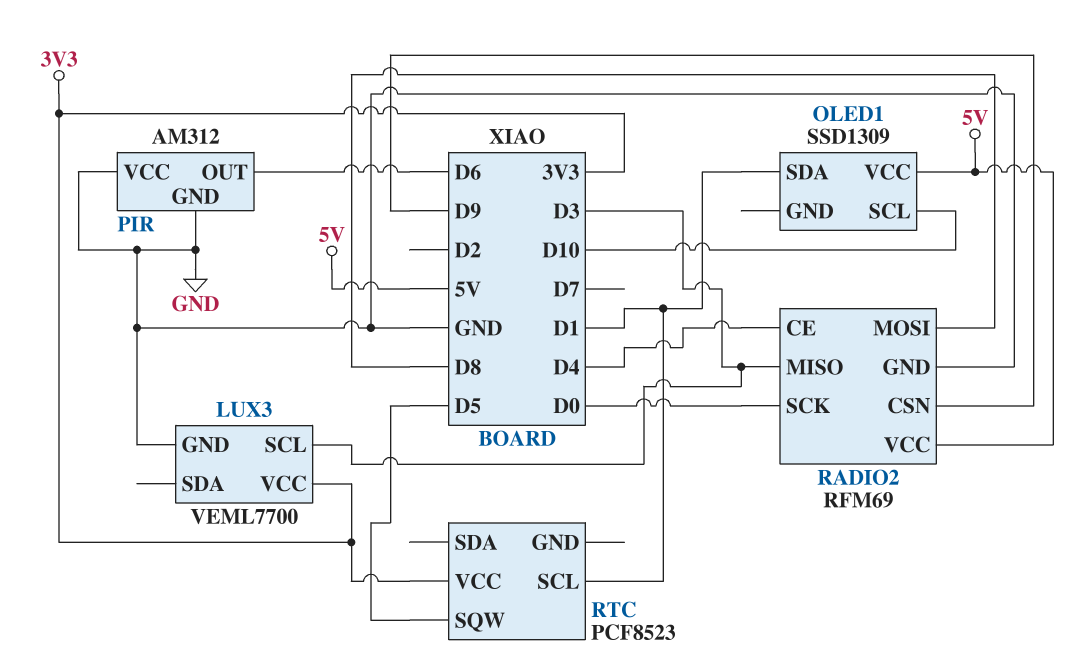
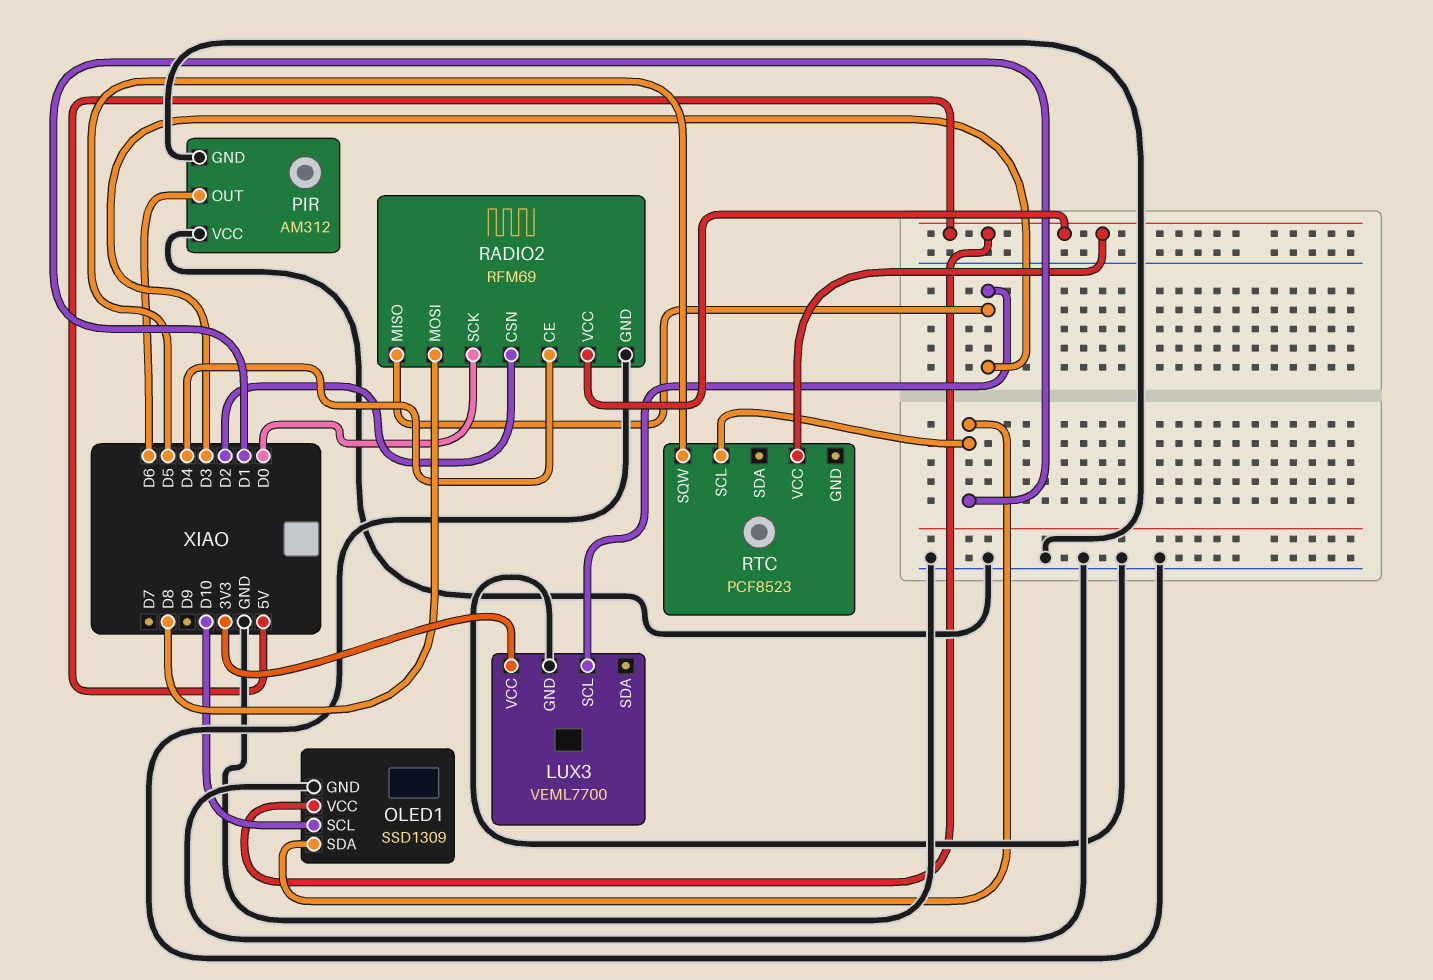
OLED1 pin GND: none -> GND
RADIO2 pin CSN: D9 -> D2
RTC pin VCC: 3V3 -> 5V

